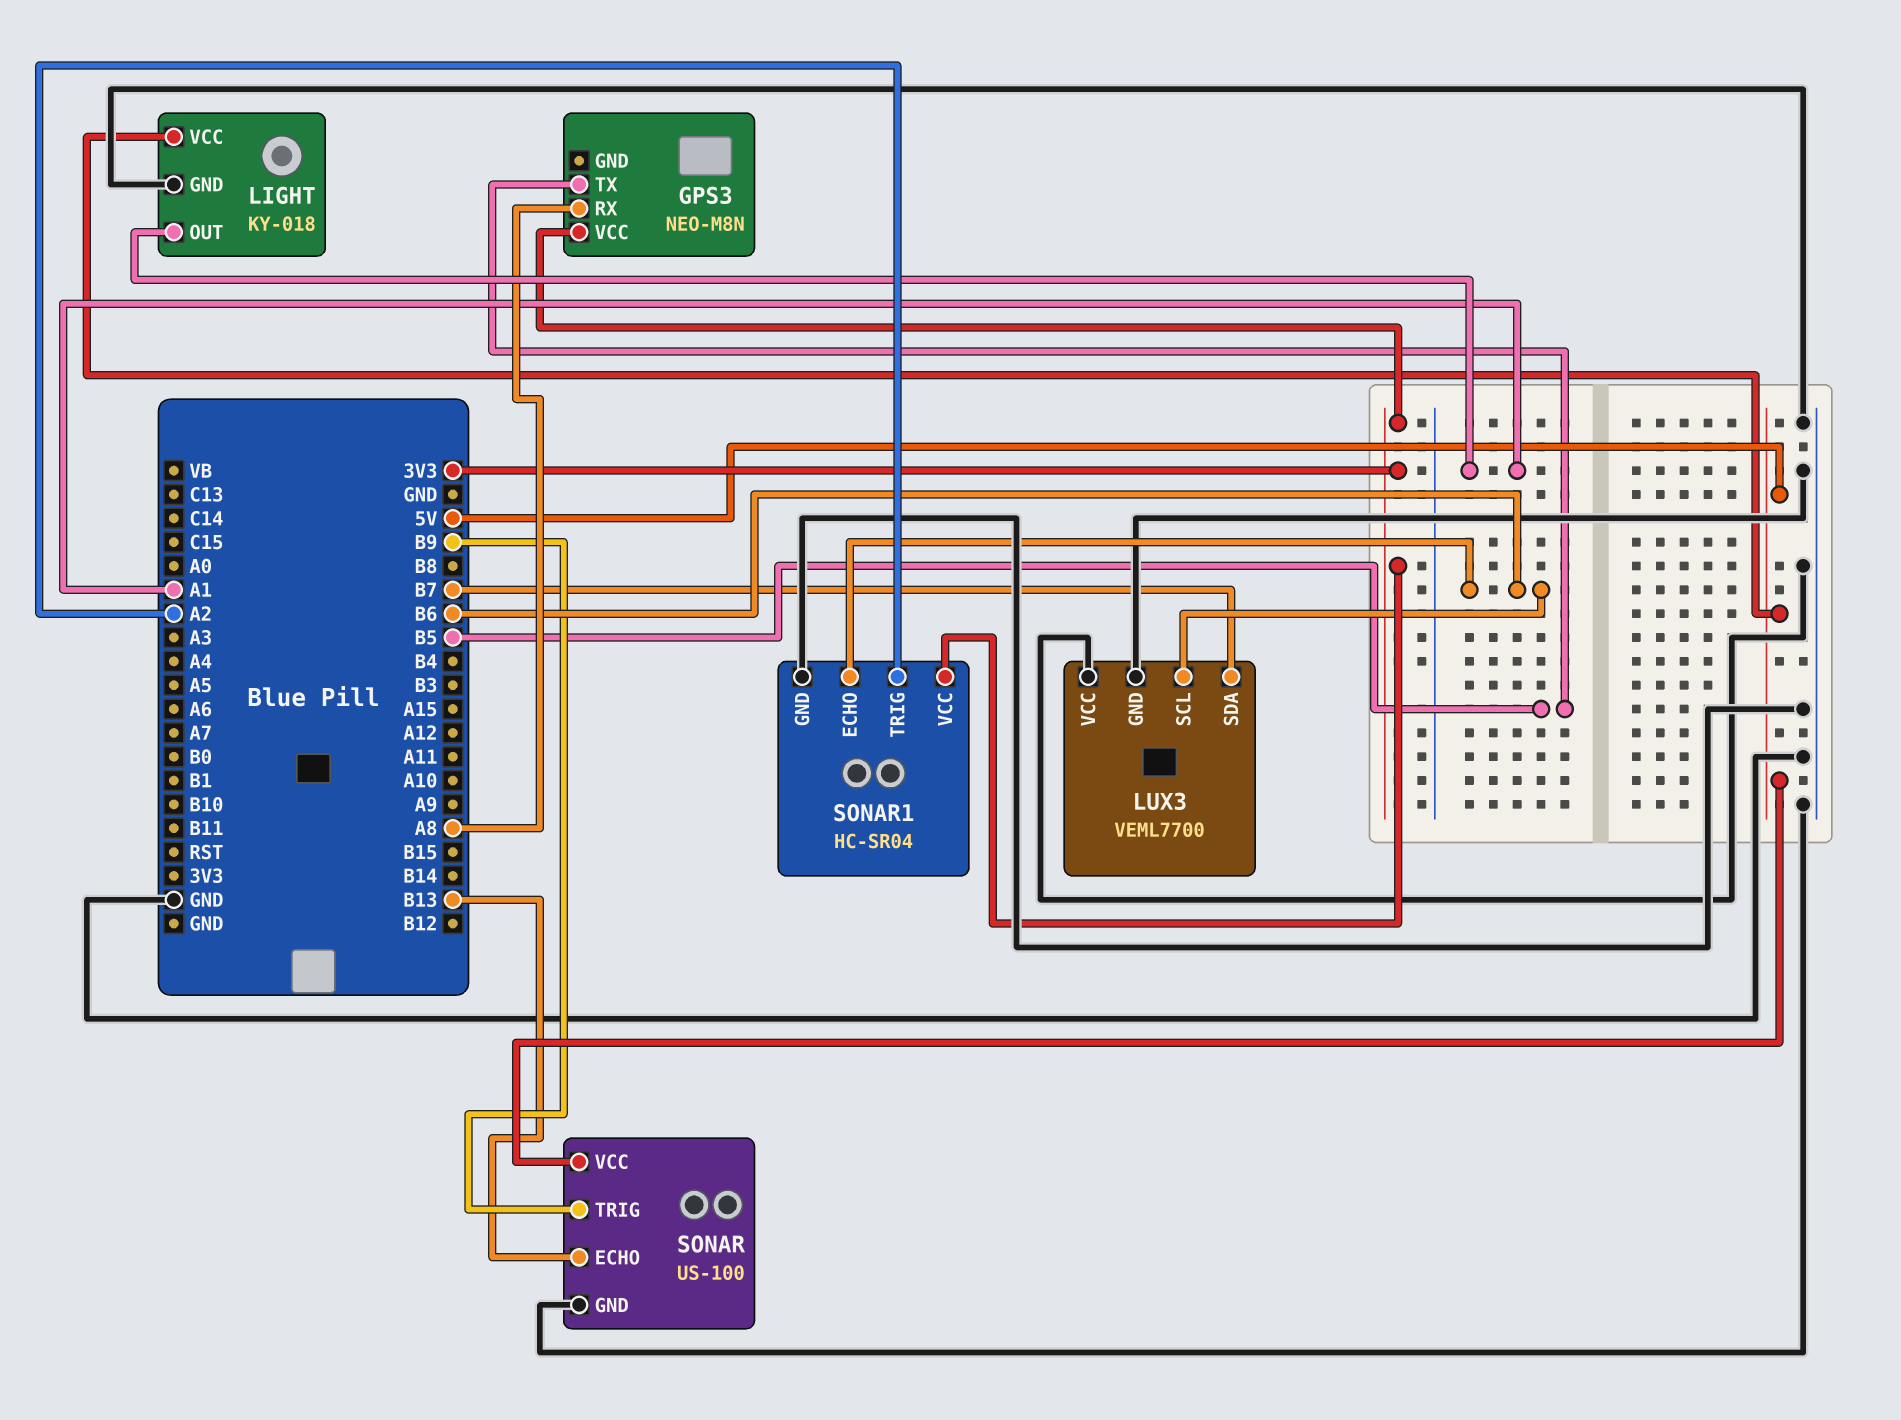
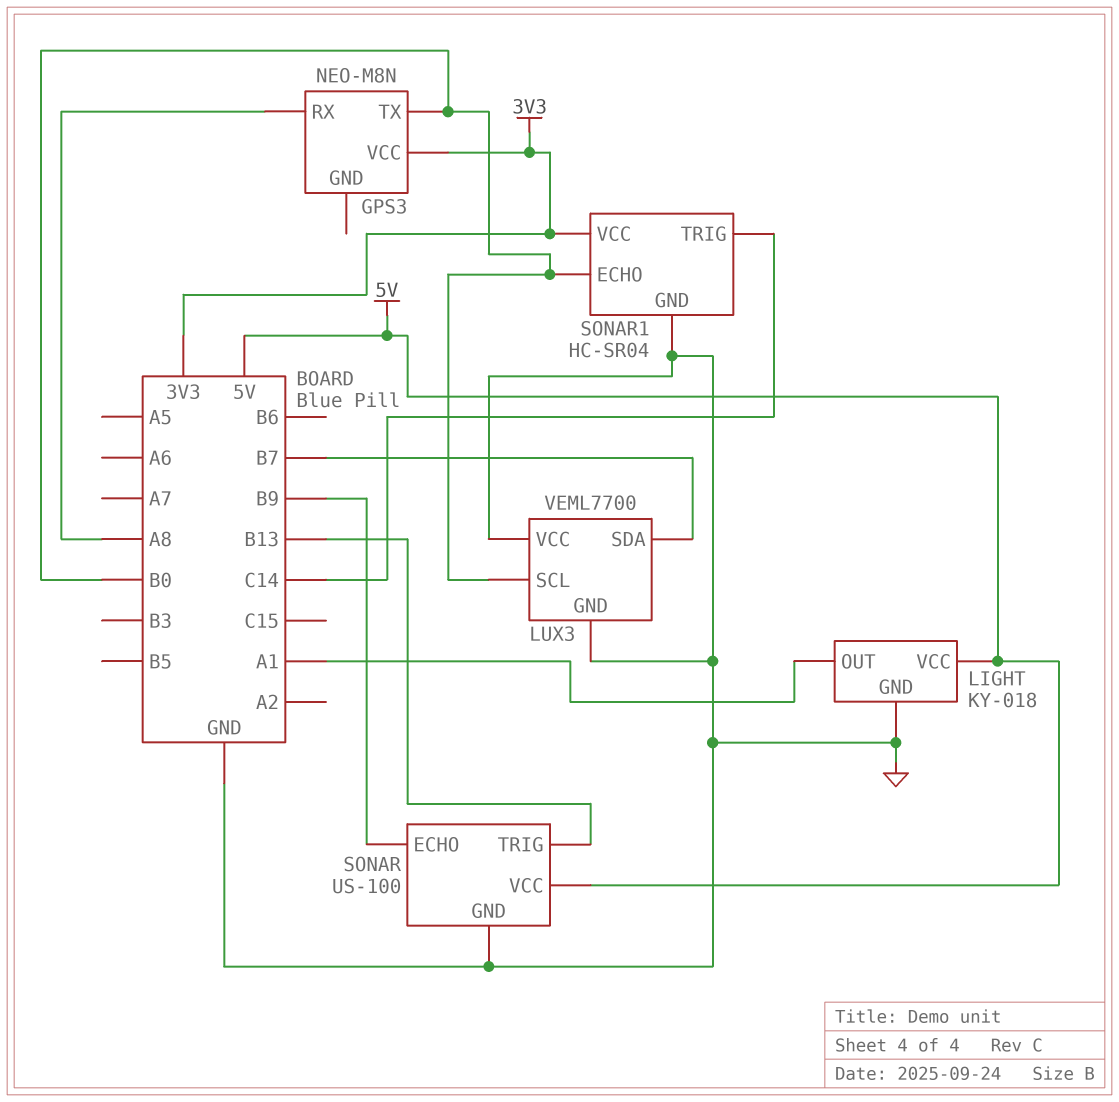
GPS3 pin TX: B5 -> B0
LUX3 pin SCL: B6 -> B0
SONAR pin ECHO: B13 -> B9
SONAR pin TRIG: B9 -> B13
SONAR1 pin ECHO: B6 -> B0
SONAR1 pin TRIG: A2 -> C14

